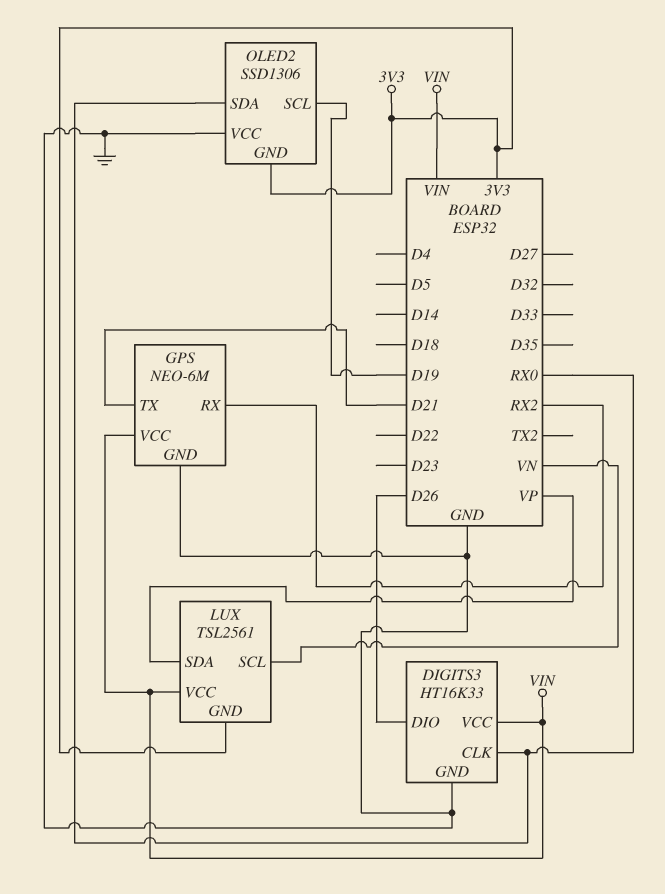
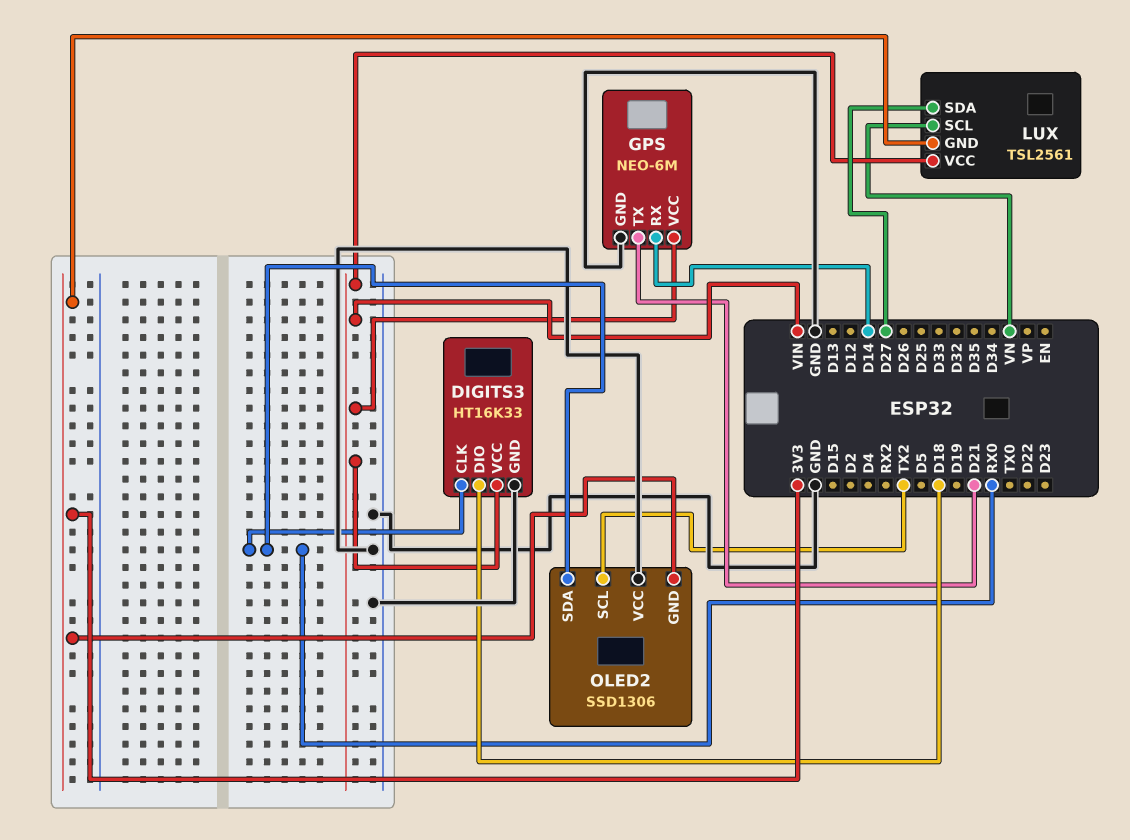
DIGITS3 pin DIO: D26 -> D18
GPS pin RX: RX2 -> D14
LUX pin SDA: VP -> D27
OLED2 pin SCL: D19 -> TX2

